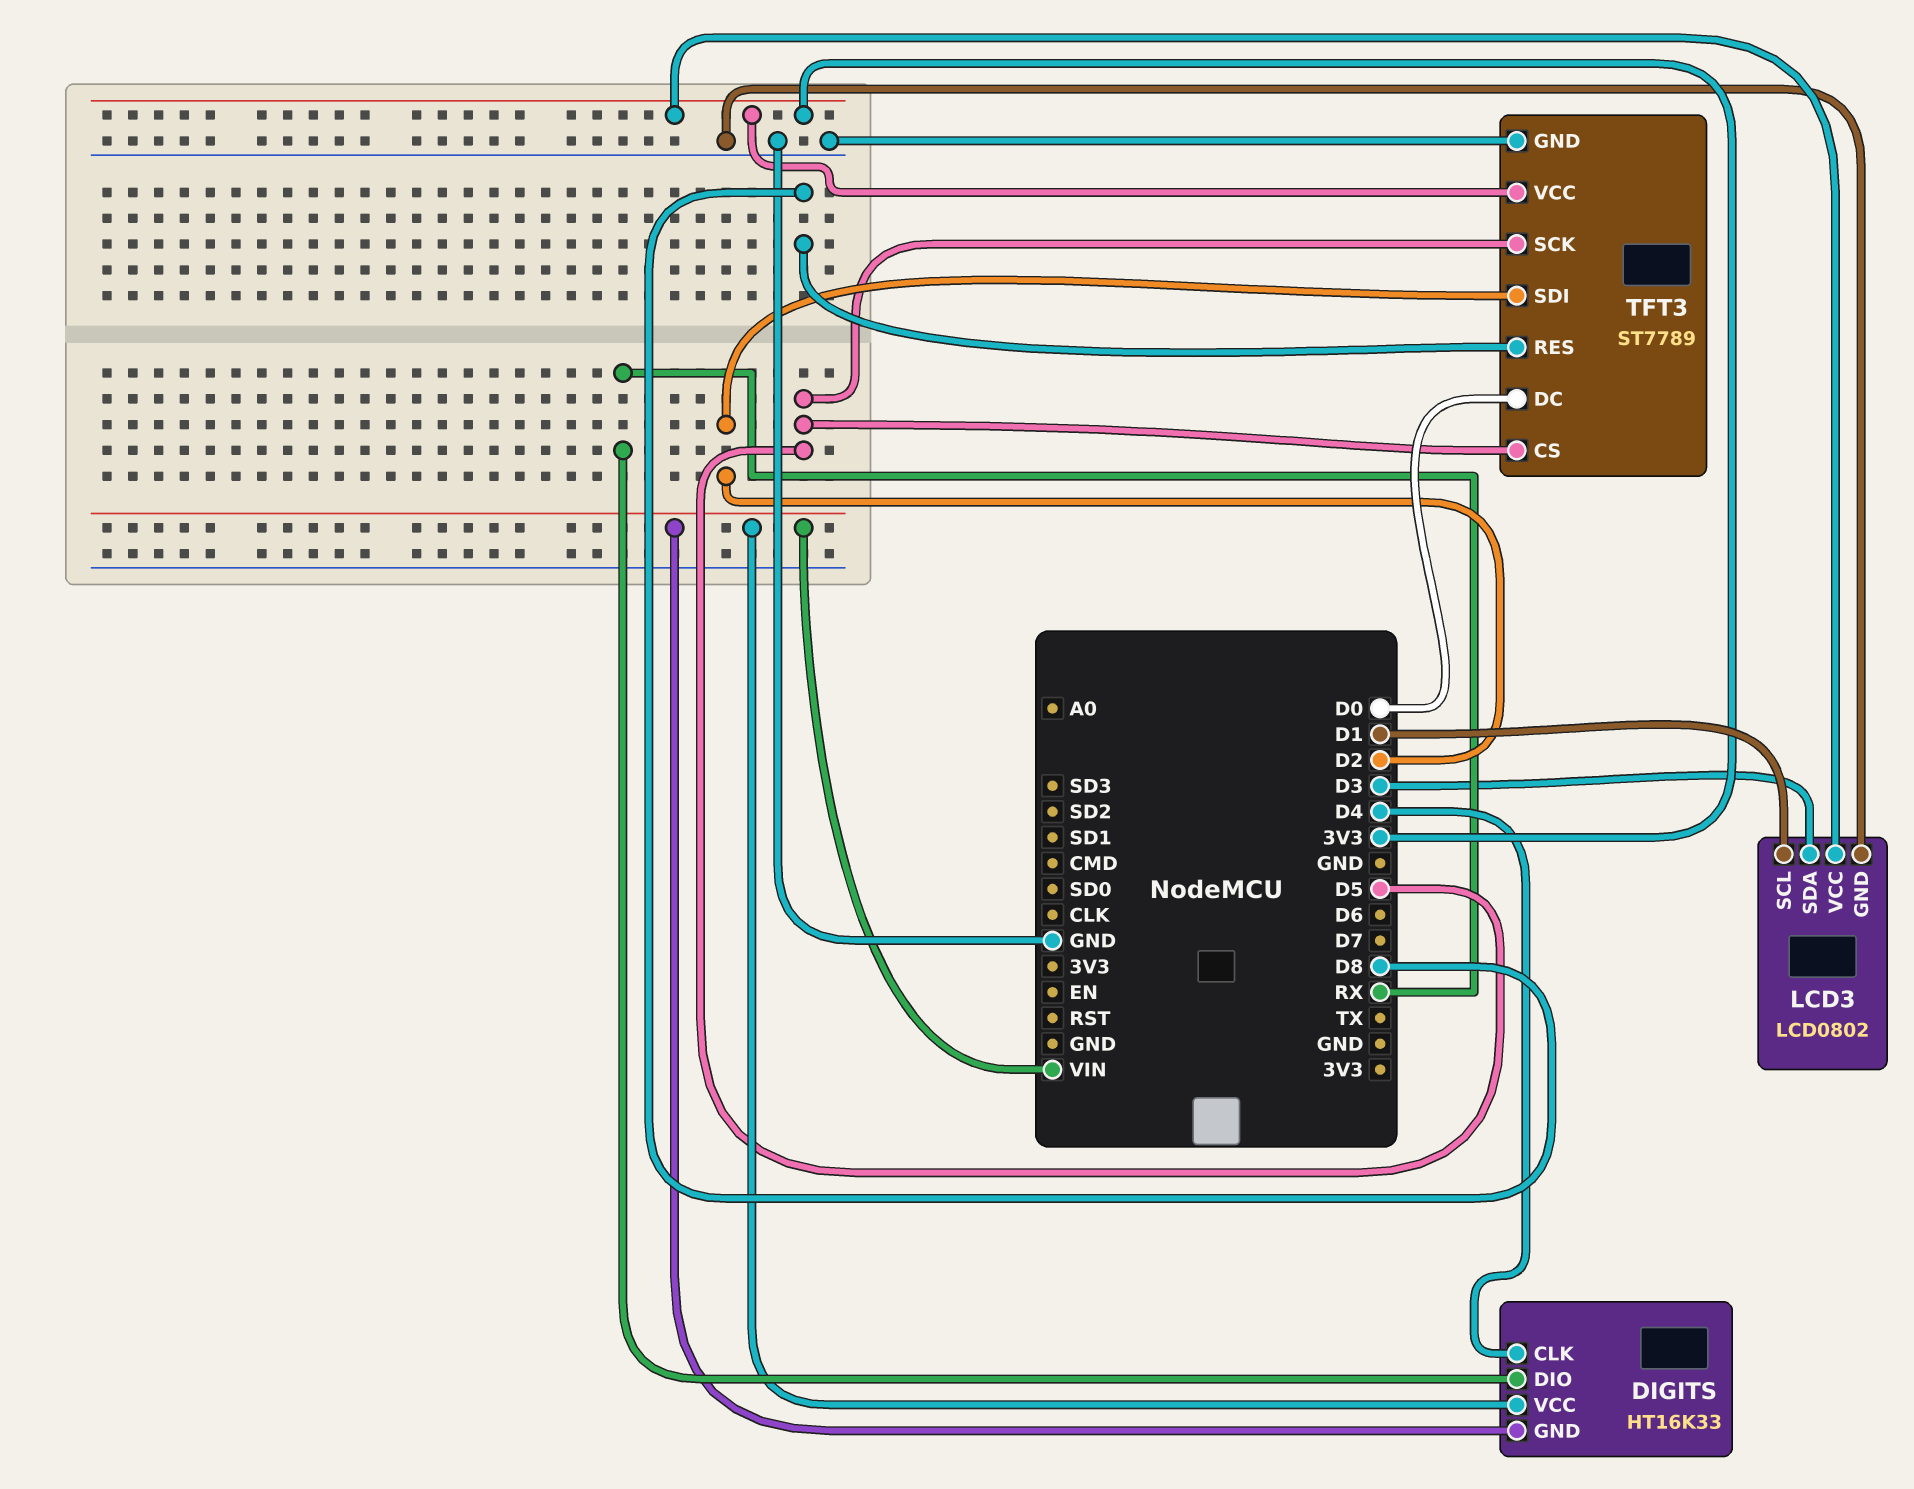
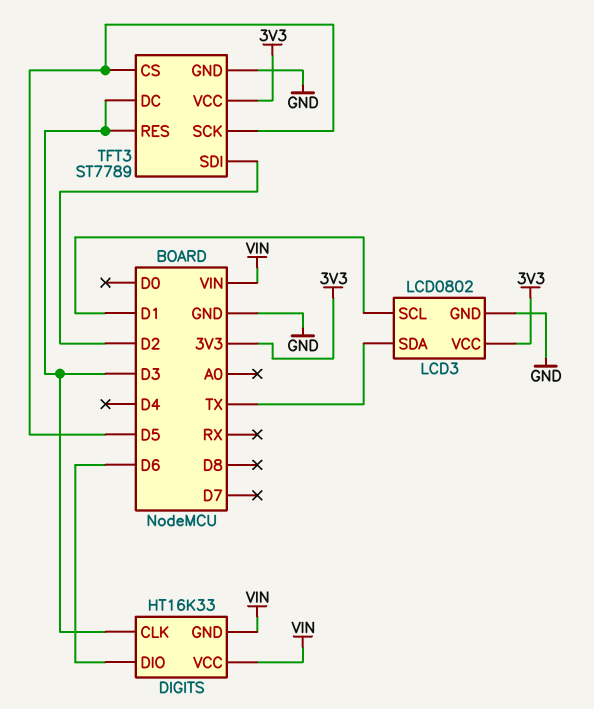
DIGITS pin CLK: D4 -> D3
DIGITS pin DIO: RX -> D6
LCD3 pin SDA: D3 -> TX
TFT3 pin DC: D0 -> D3
TFT3 pin RES: D8 -> D3

